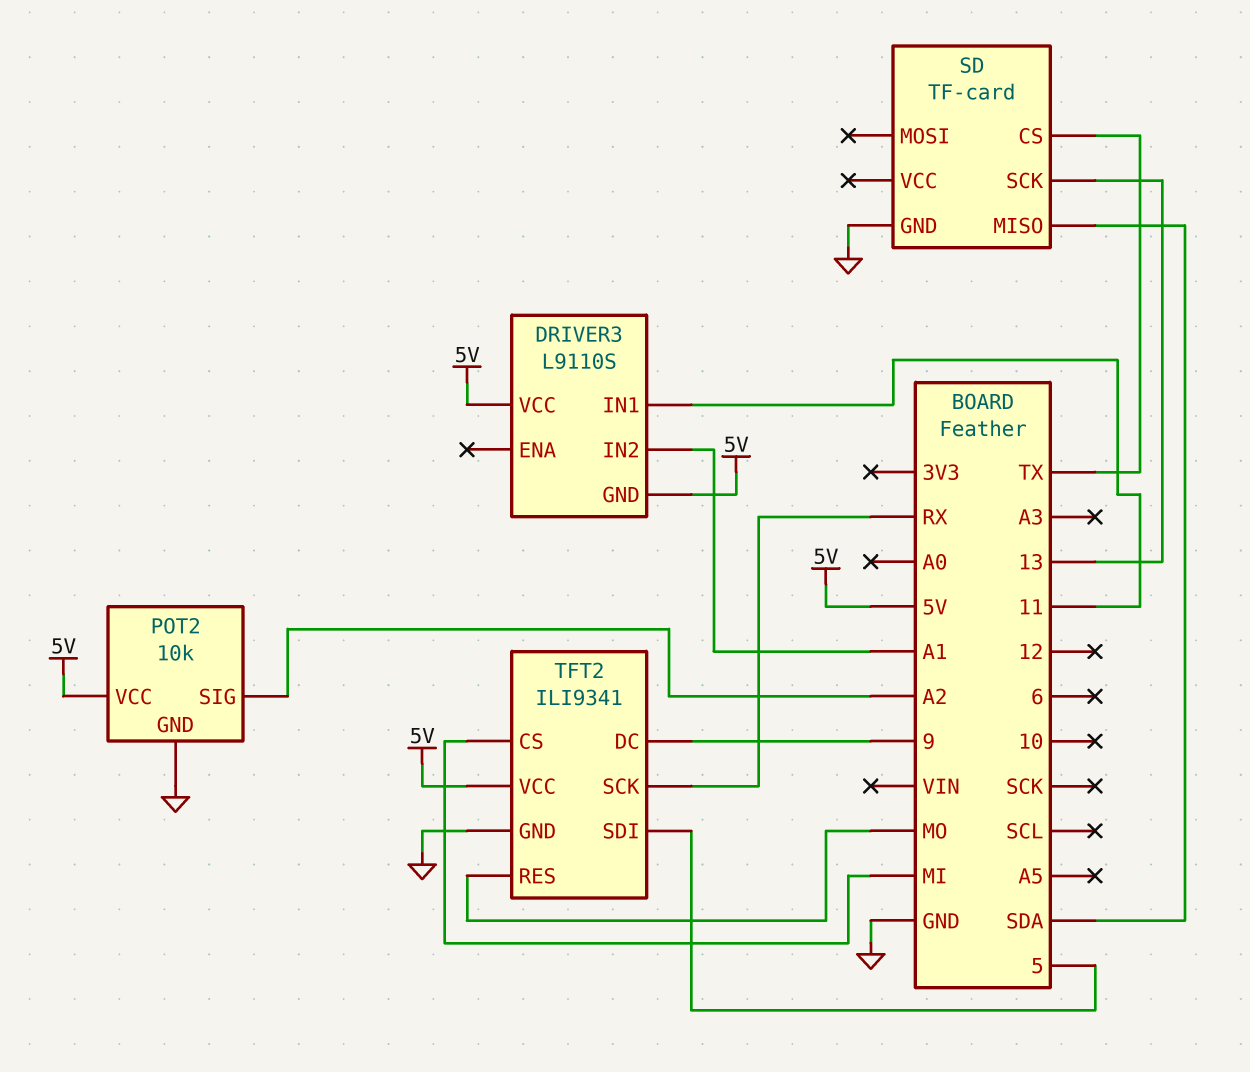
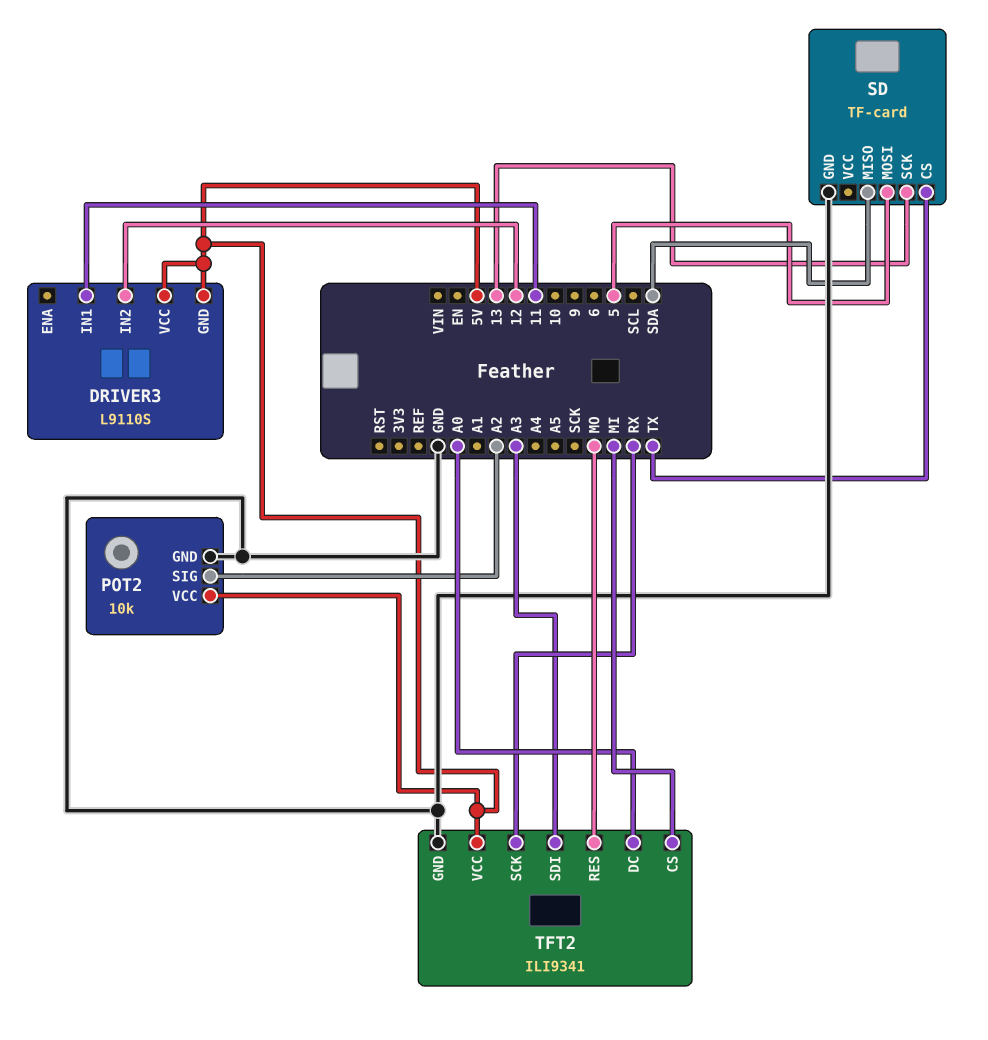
DRIVER3 pin IN2: A1 -> 12
SD pin MOSI: none -> 5
TFT2 pin DC: 9 -> A0
TFT2 pin SDI: 5 -> A3

